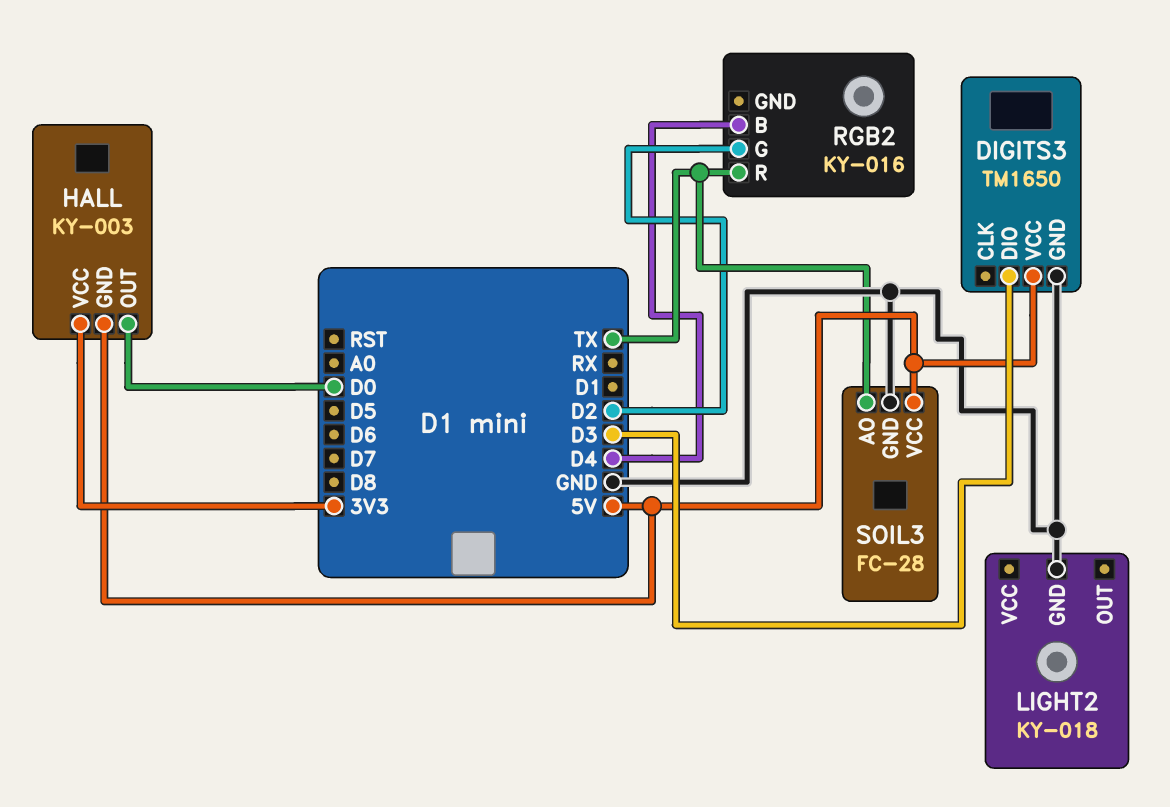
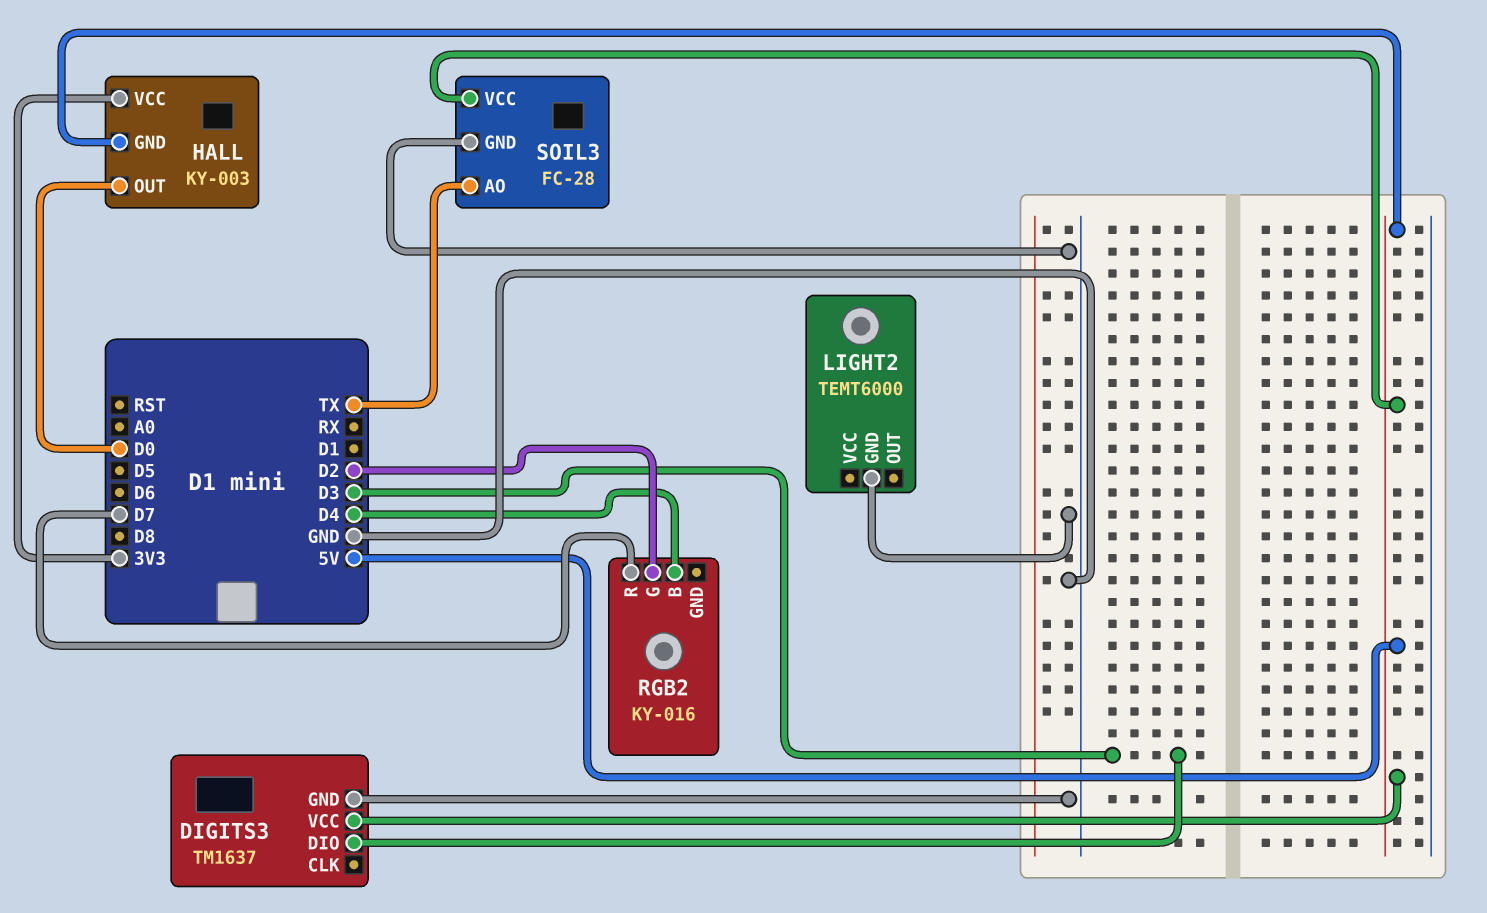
DIGITS3: TM1650 -> TM1637
LIGHT2: KY-018 -> TEMT6000
RGB2 pin R: TX -> D7

